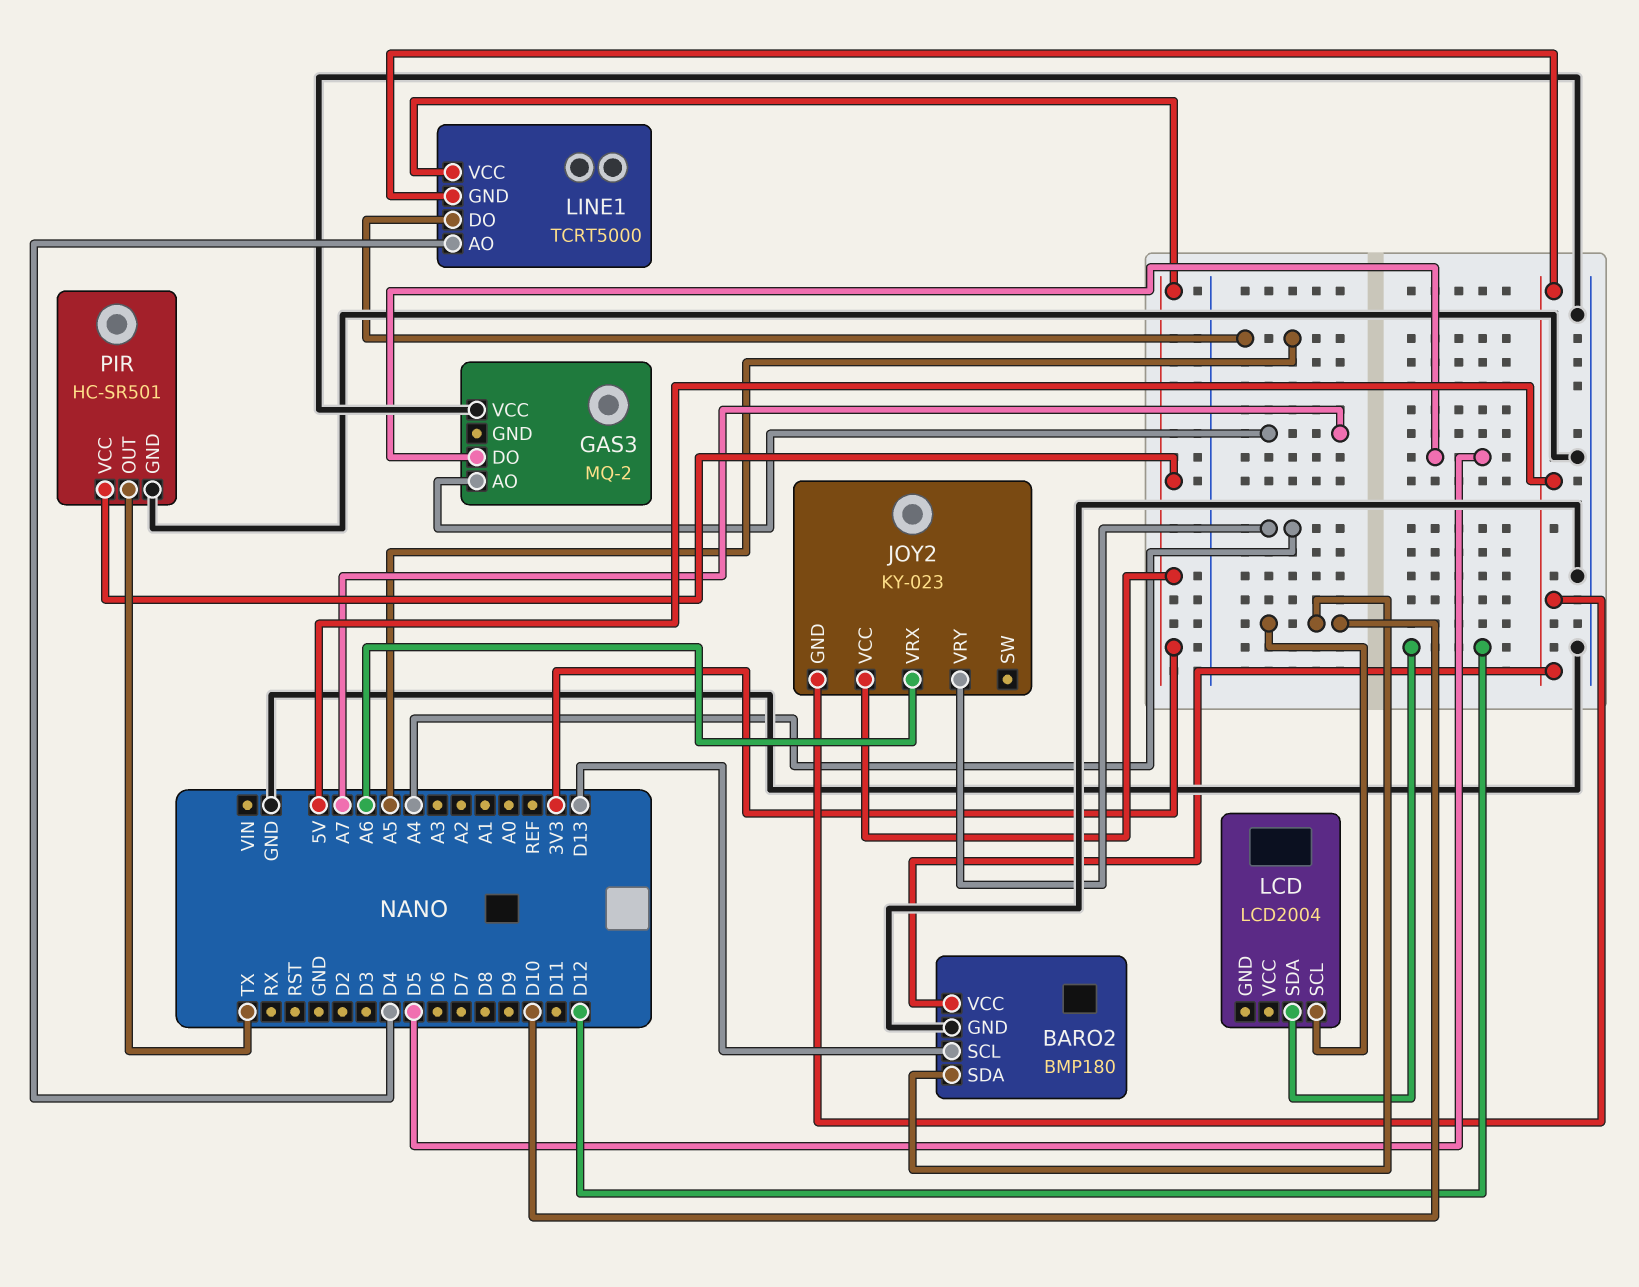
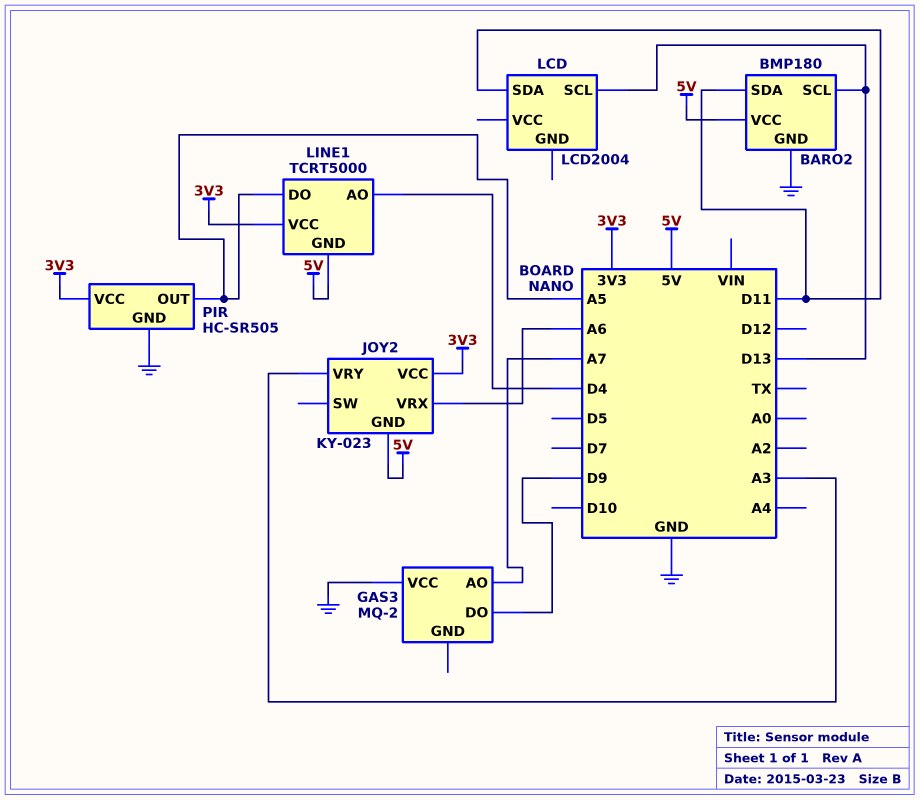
BARO2 pin SDA: D10 -> D11
GAS3 pin DO: D5 -> D9
JOY2 pin VRY: A4 -> A3
LCD pin SCL: D10 -> D13
LCD pin SDA: D12 -> D11
PIR: HC-SR501 -> HC-SR505
PIR pin OUT: TX -> A5

